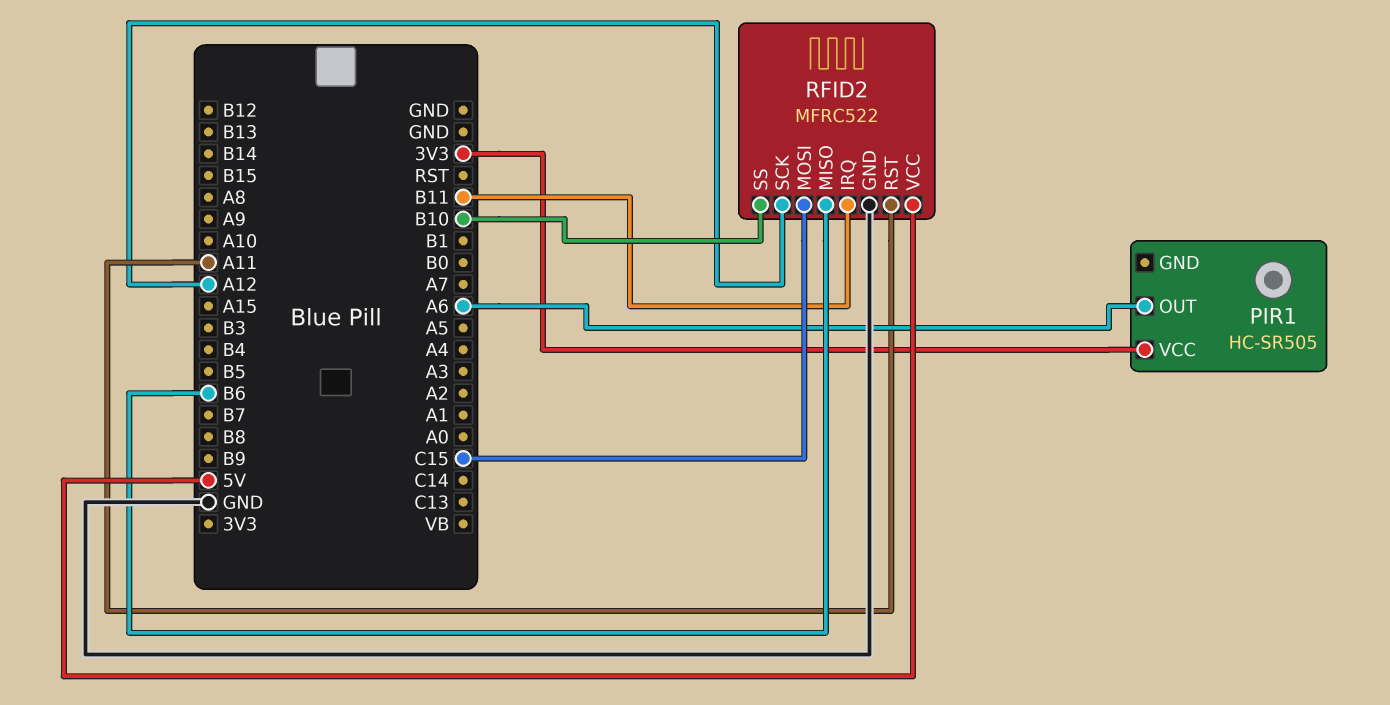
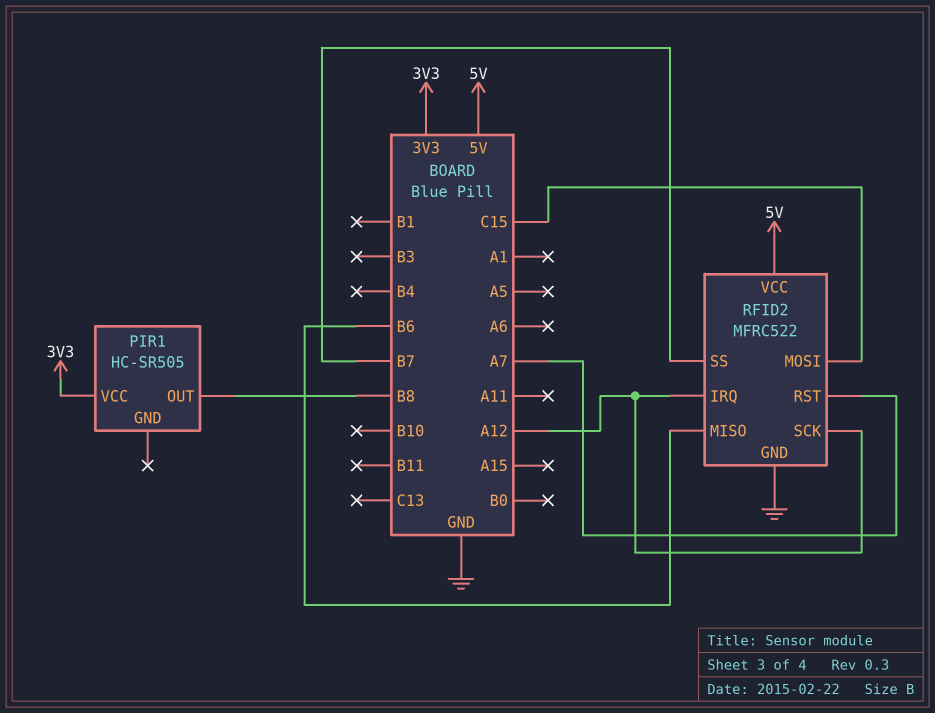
PIR1 pin OUT: A6 -> B8
RFID2 pin IRQ: B11 -> A12
RFID2 pin RST: A11 -> A7
RFID2 pin SS: B10 -> B7

